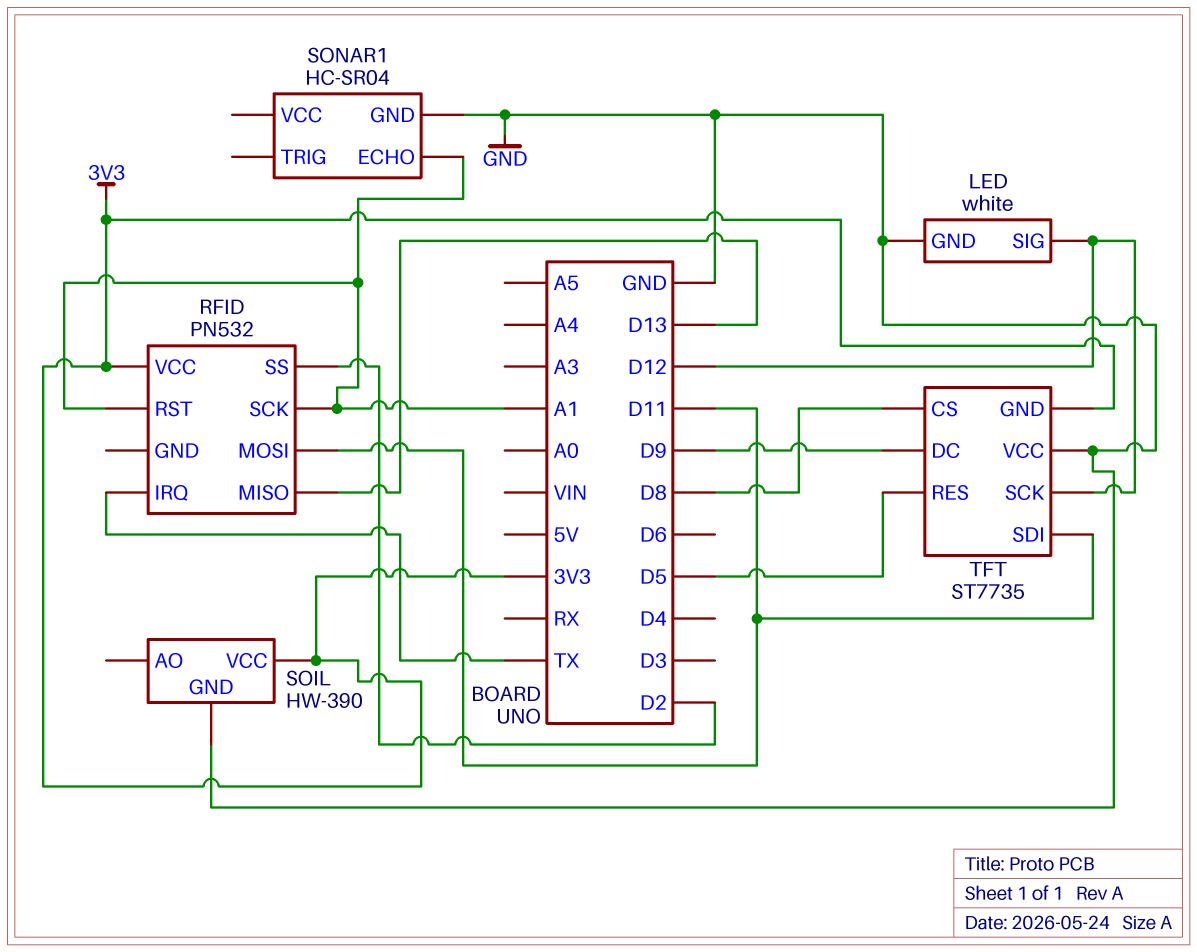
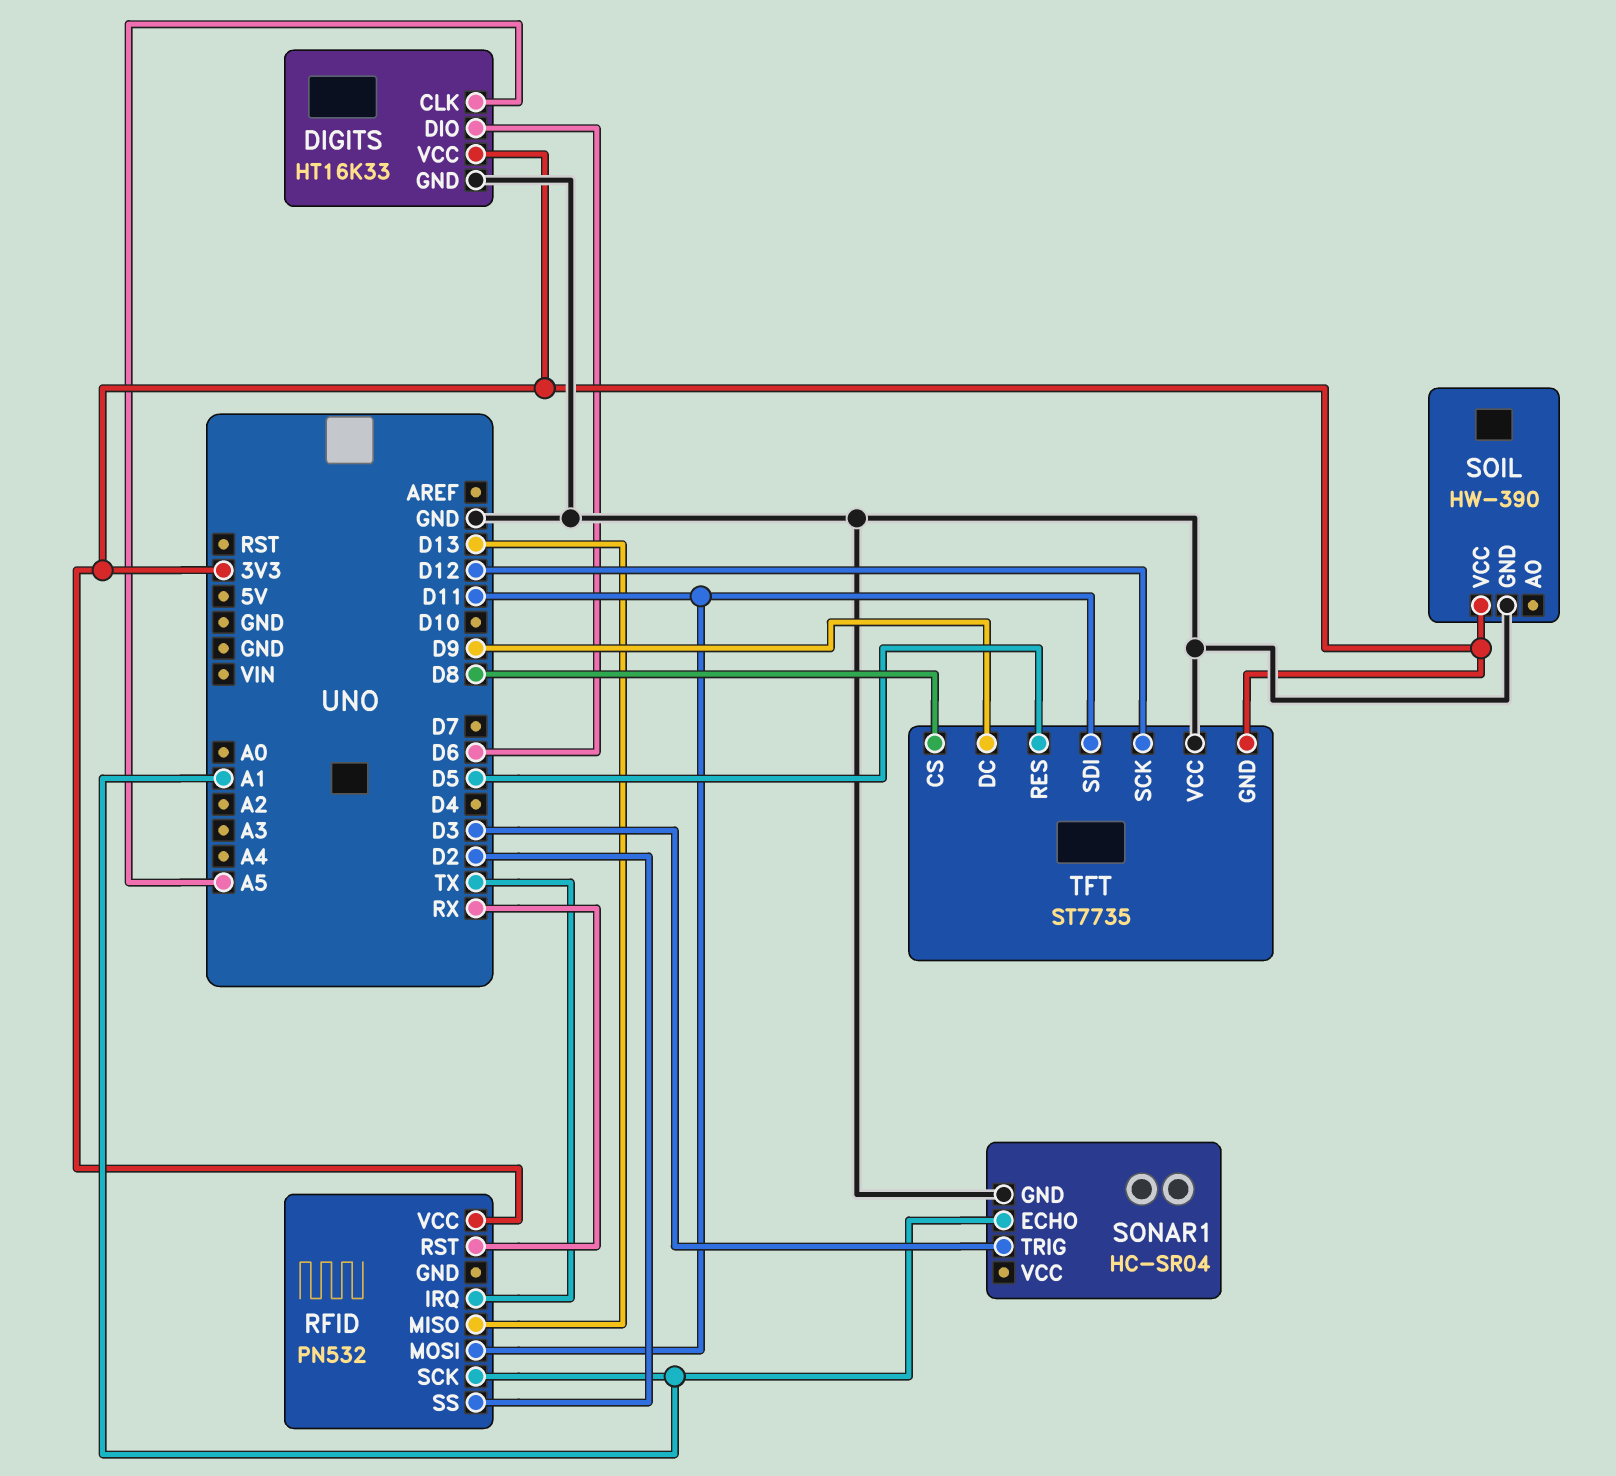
DIGITS: none -> HT16K33
DIGITS pin CLK: none -> A5
DIGITS pin DIO: none -> D6
DIGITS pin GND: none -> GND
DIGITS pin VCC: none -> 3V3
LED: white -> none
LED pin GND: GND -> none
LED pin SIG: D12 -> none
RFID pin RST: A1 -> RX
SONAR1 pin TRIG: none -> D3

